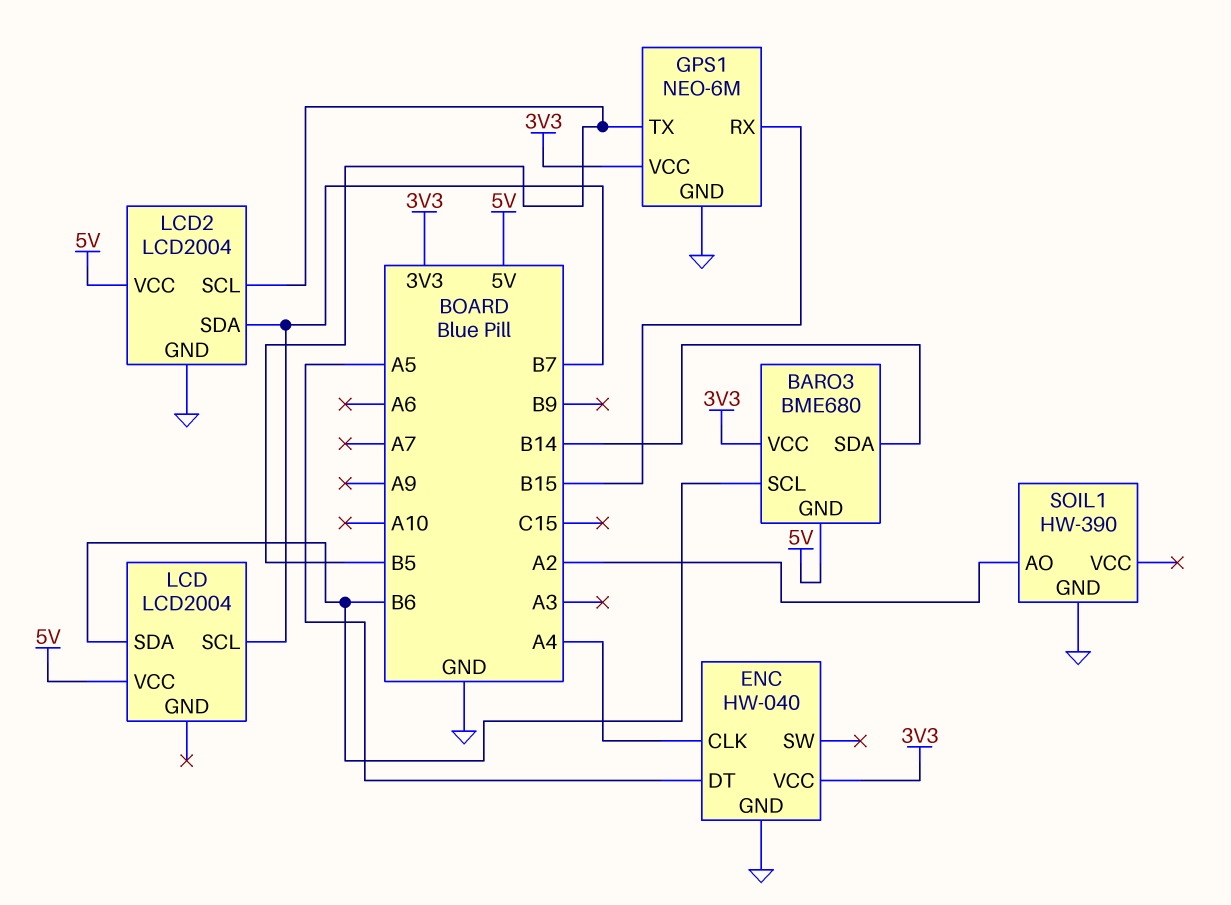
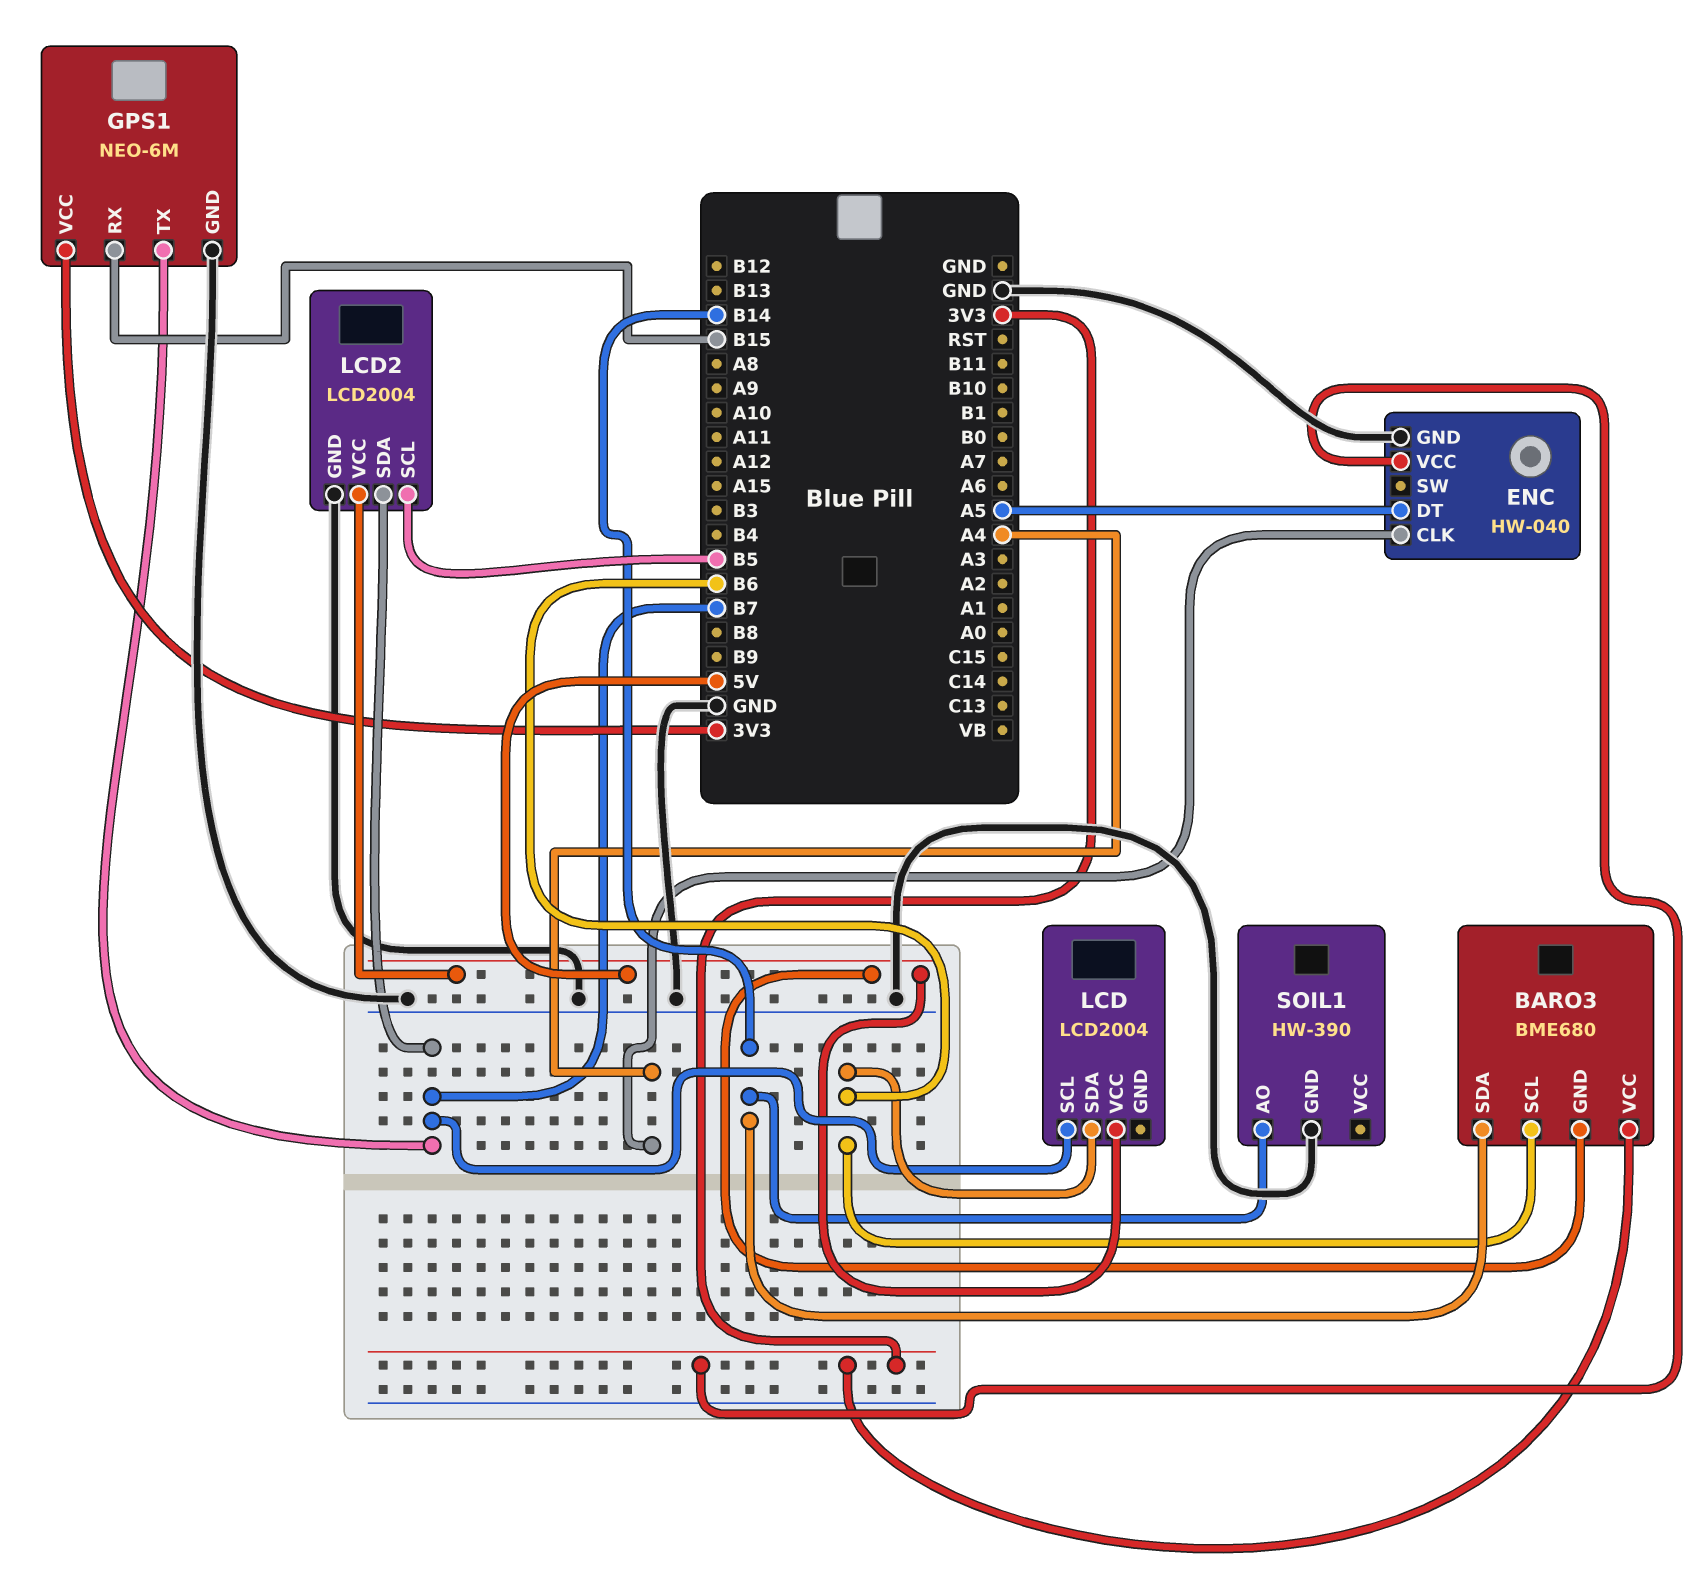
GPS1 pin TX: B5 -> B7
SOIL1 pin AO: A2 -> B14

